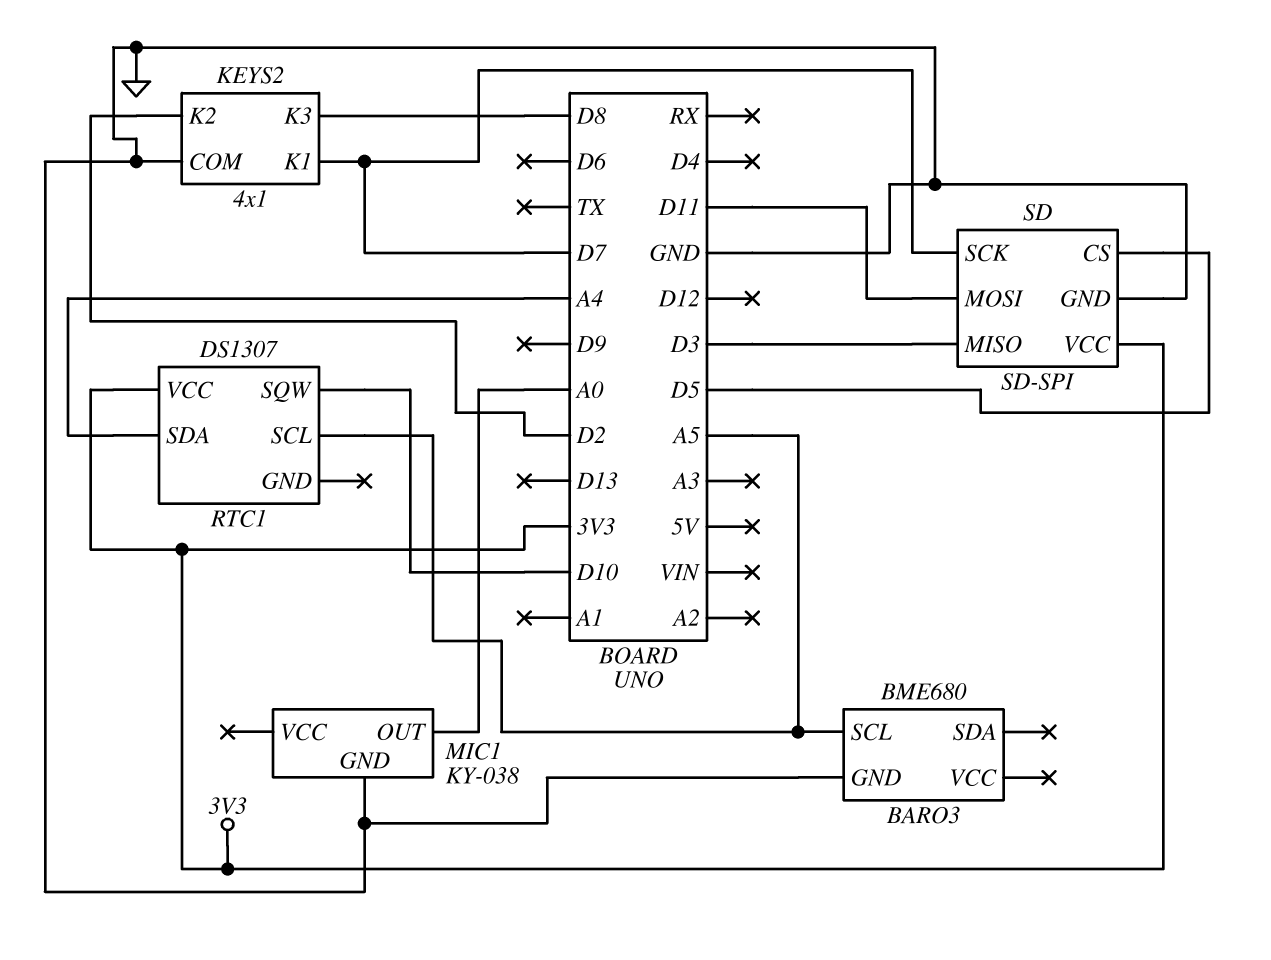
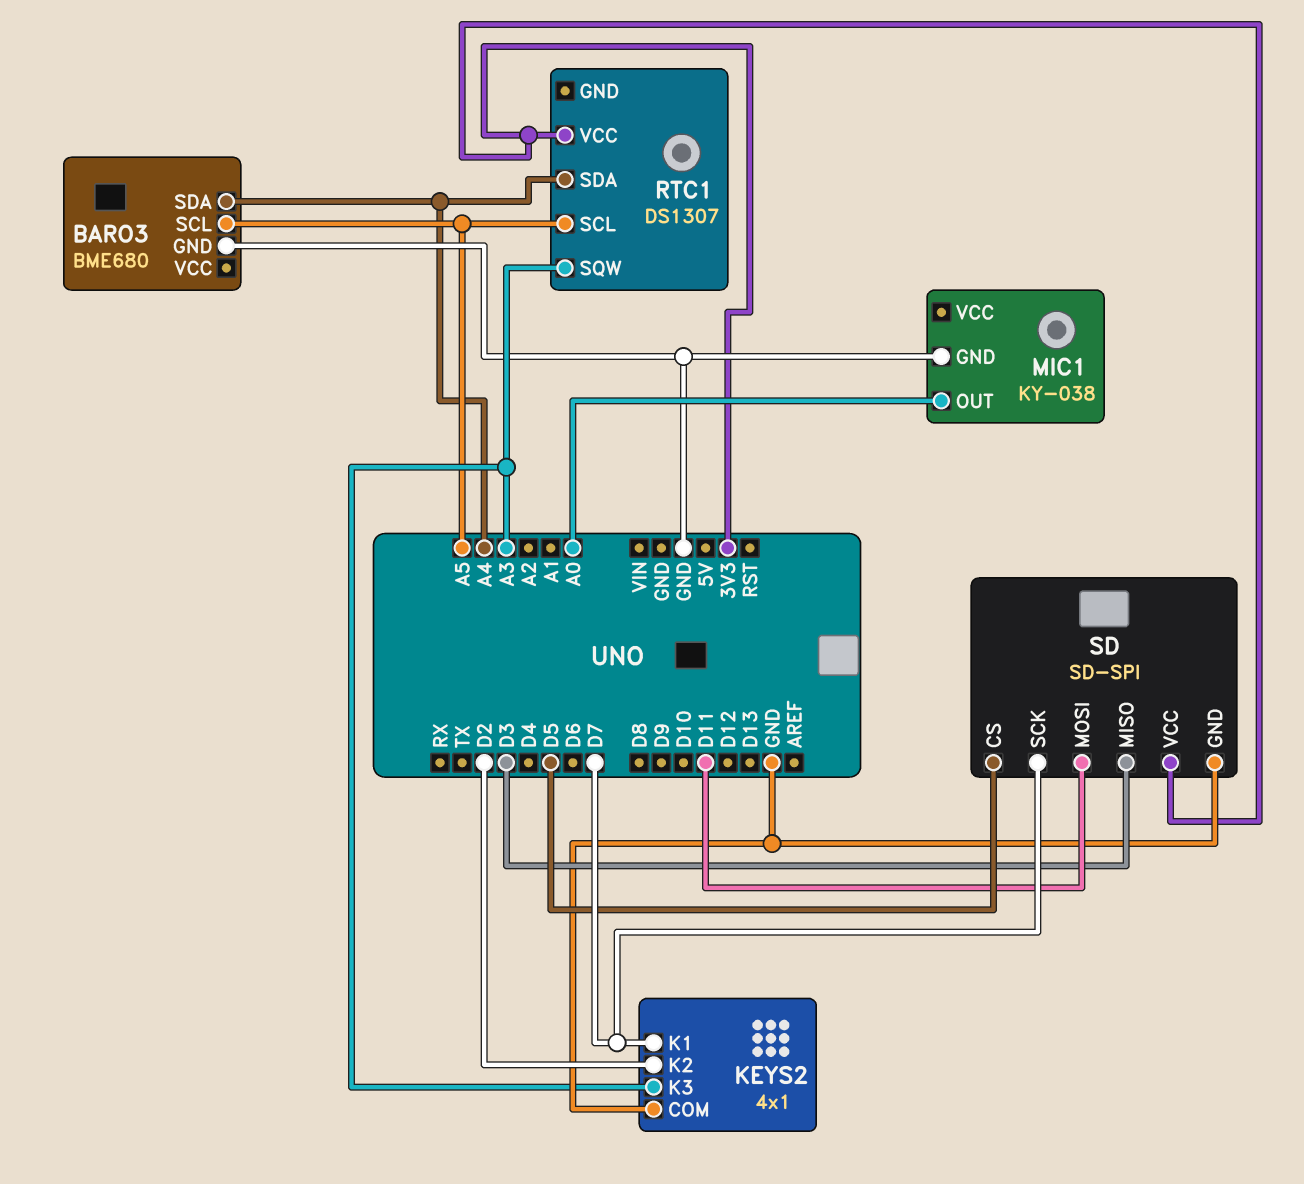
BARO3 pin SDA: none -> A4
KEYS2 pin K3: D8 -> A3
RTC1 pin SQW: D10 -> A3

